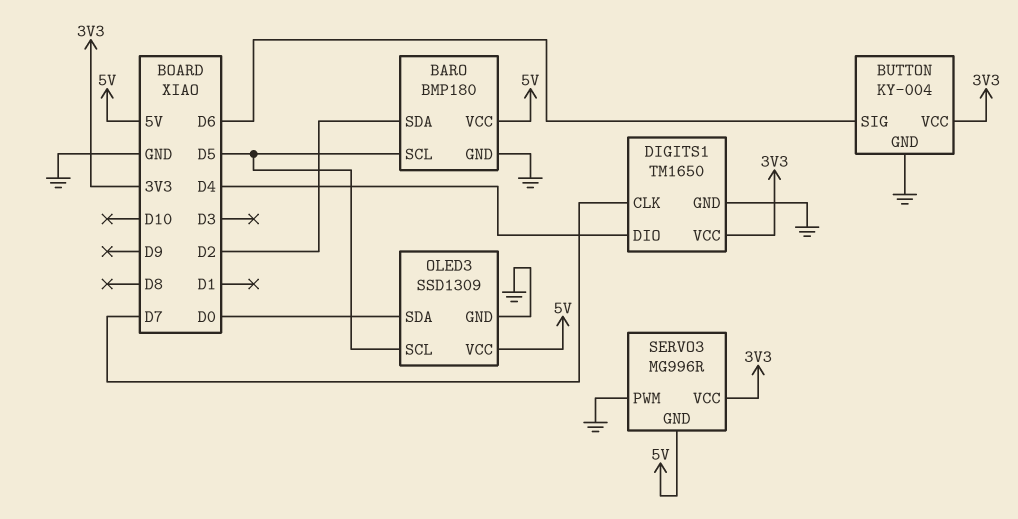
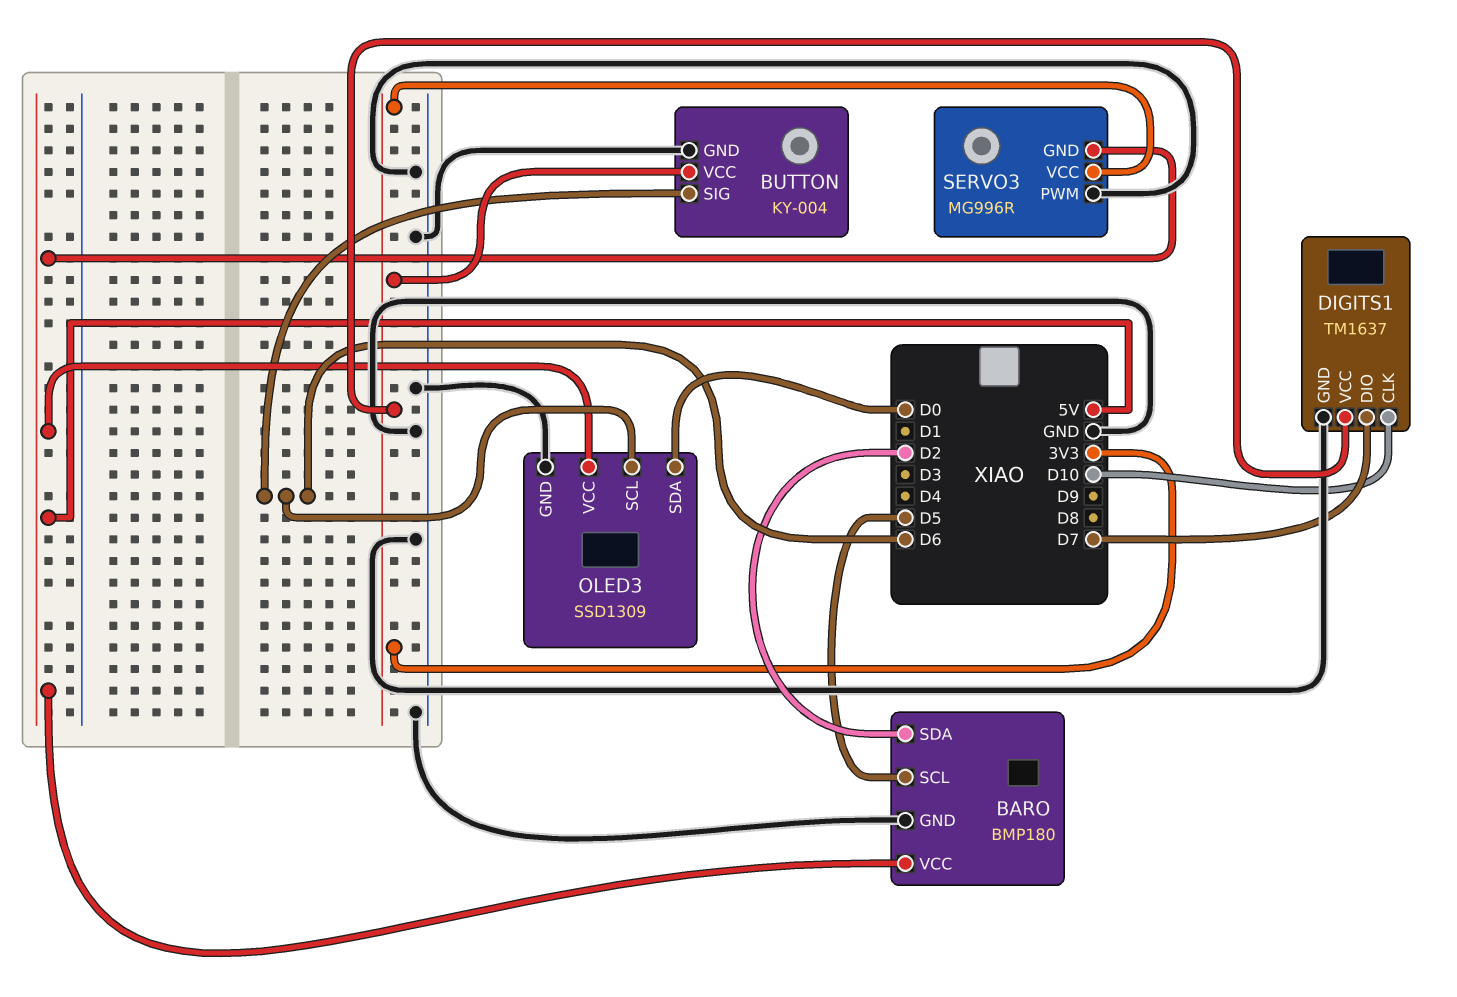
DIGITS1: TM1650 -> TM1637
DIGITS1 pin CLK: D7 -> D10
DIGITS1 pin DIO: D4 -> D7
OLED3 pin SCL: D5 -> D6

